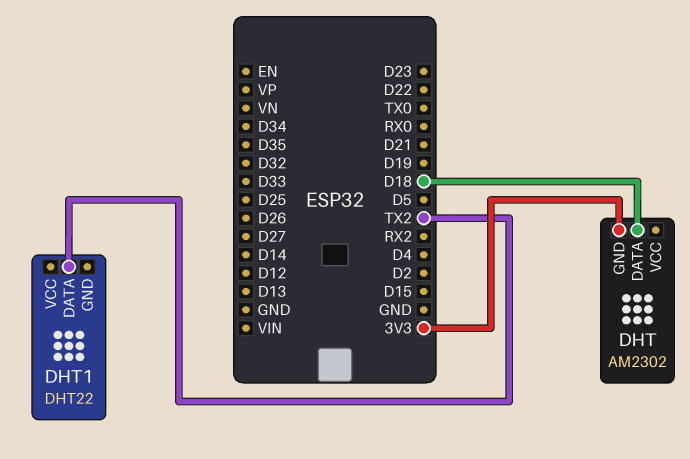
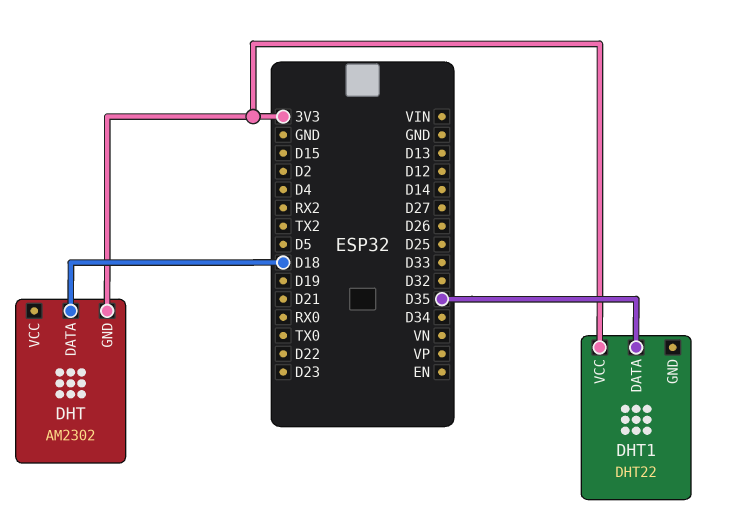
DHT1 pin DATA: TX2 -> D35
DHT1 pin VCC: none -> 3V3

